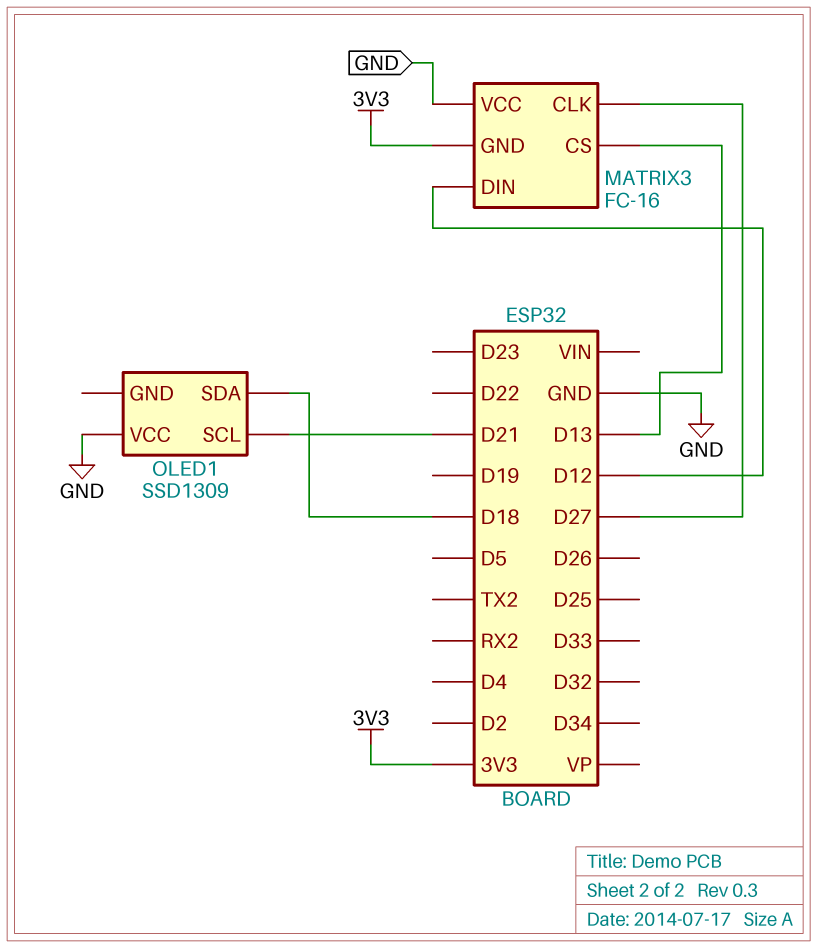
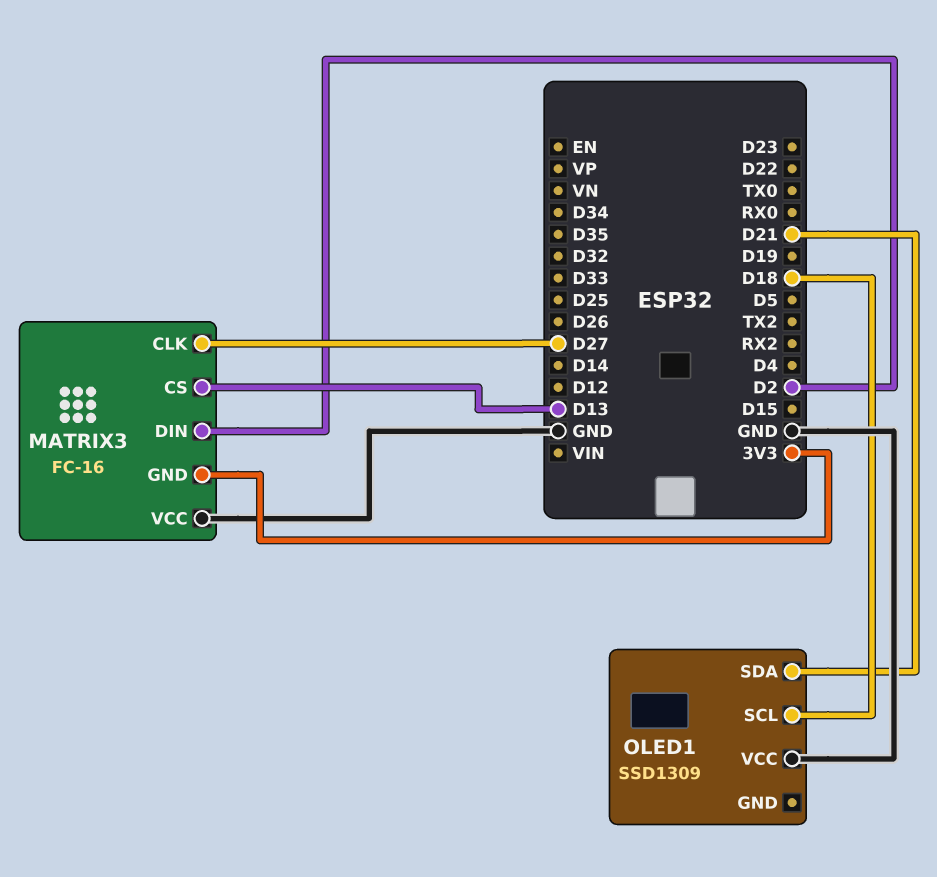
MATRIX3 pin DIN: D12 -> D2
OLED1 pin SCL: D21 -> D18
OLED1 pin SDA: D18 -> D21

